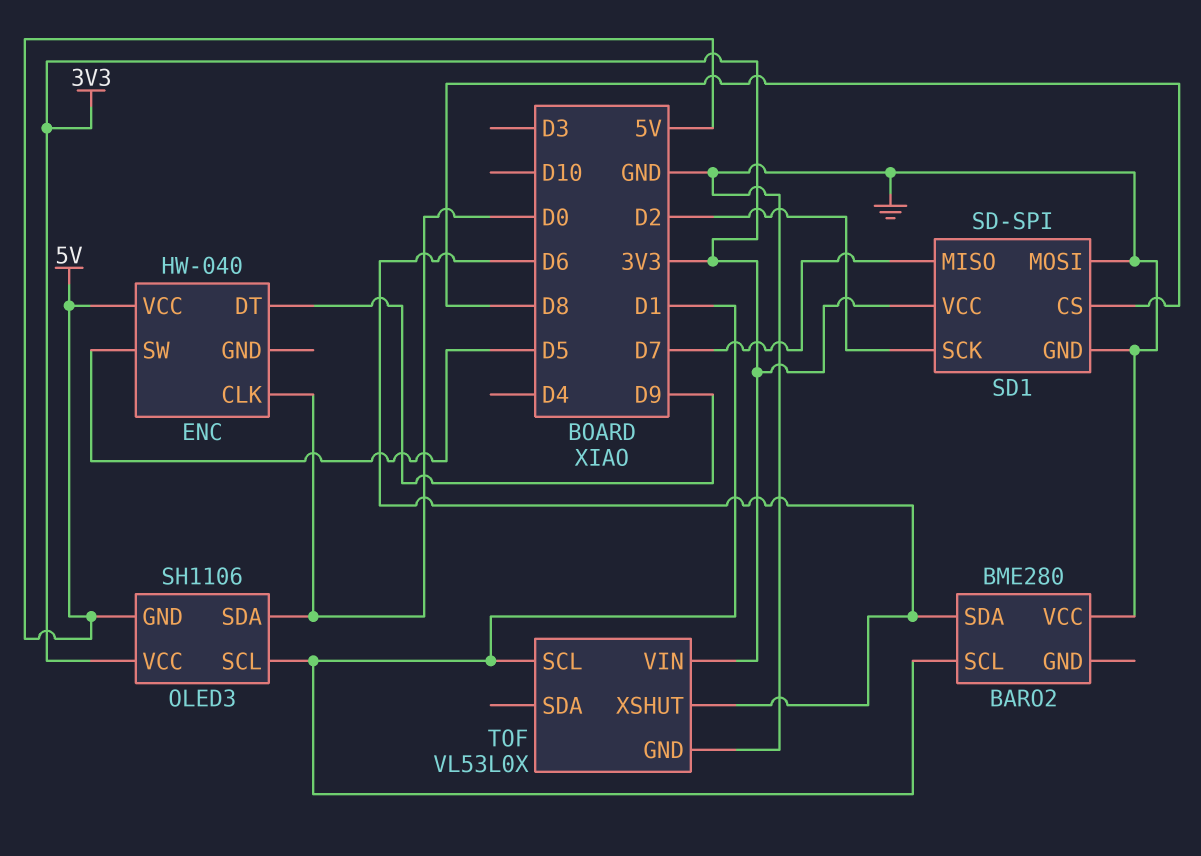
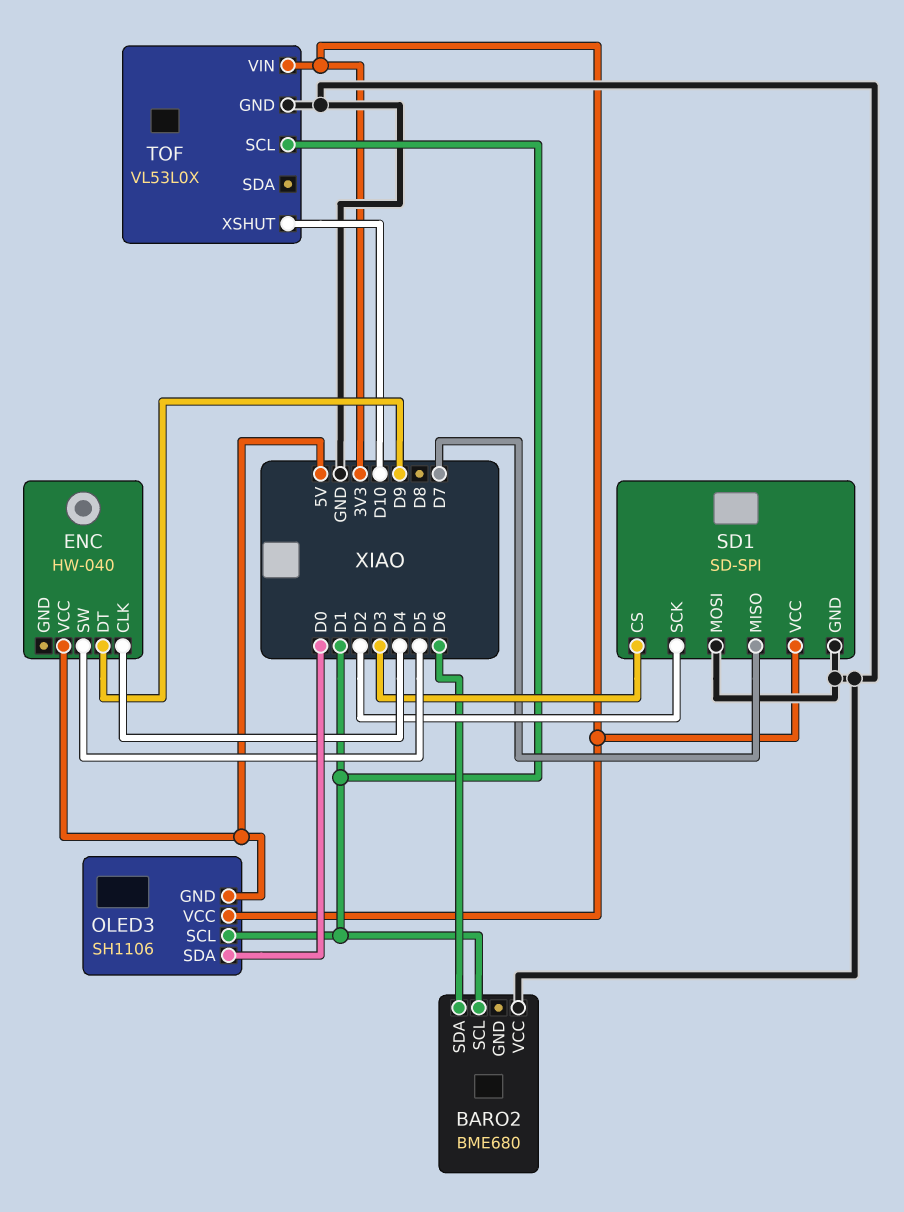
BARO2: BME280 -> BME680
ENC pin CLK: D0 -> D4
SD1 pin CS: D8 -> D3
TOF pin XSHUT: D6 -> D10

